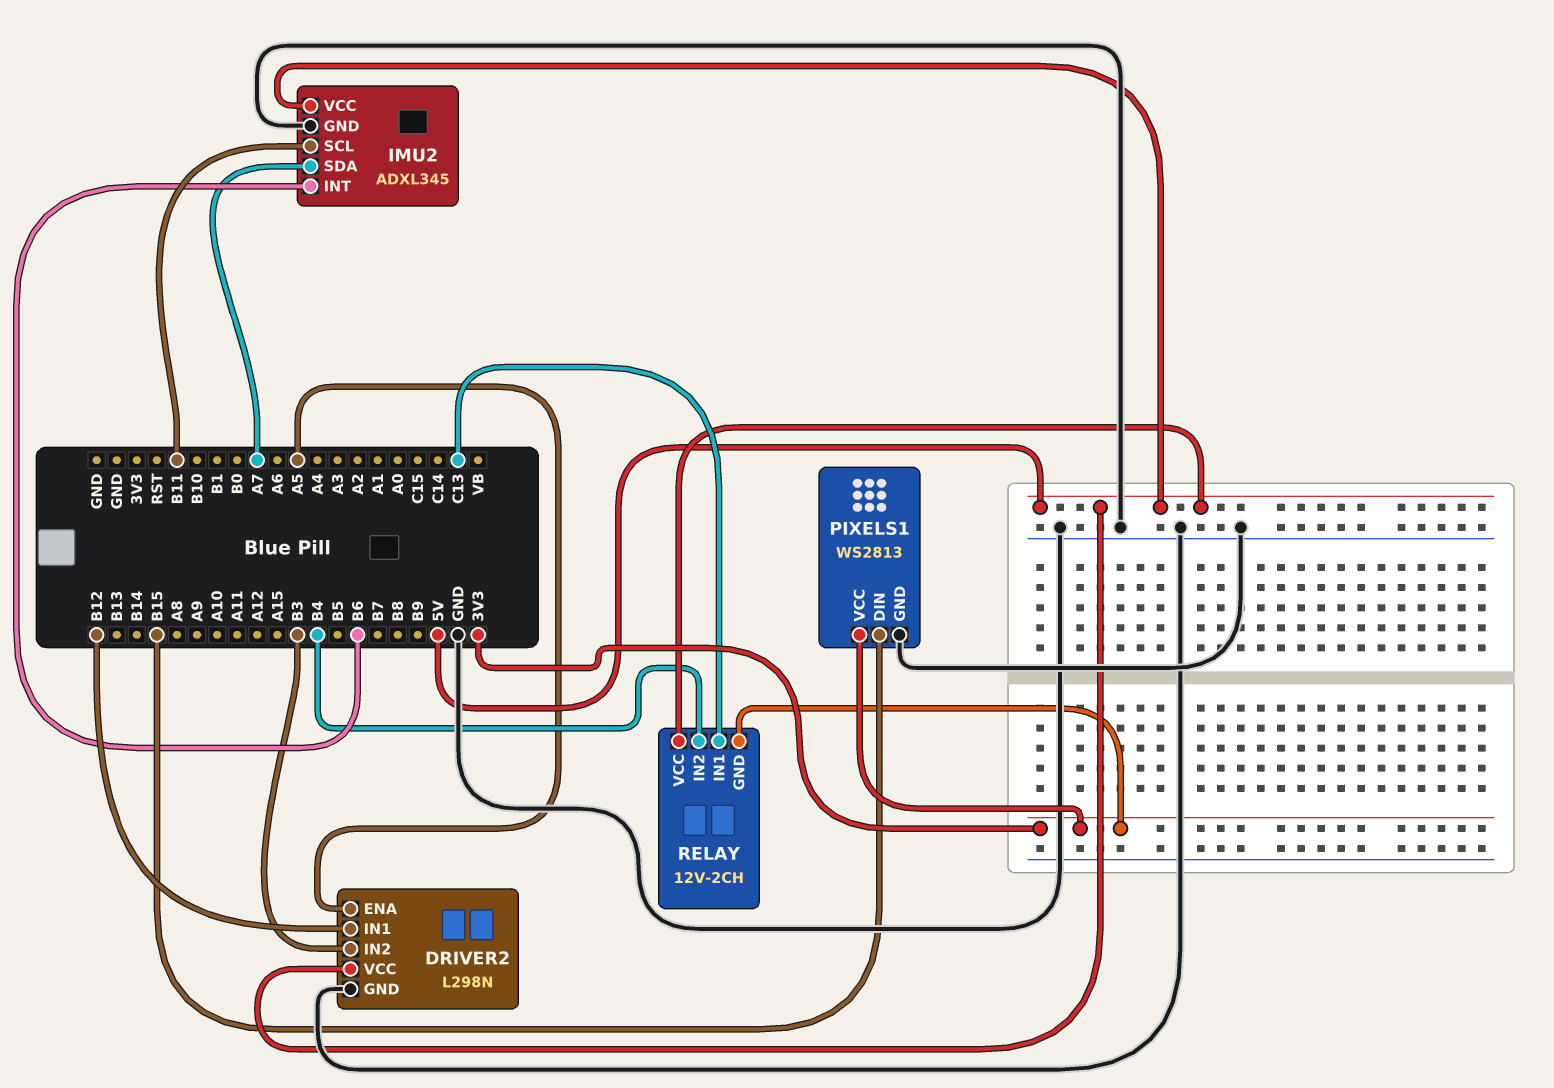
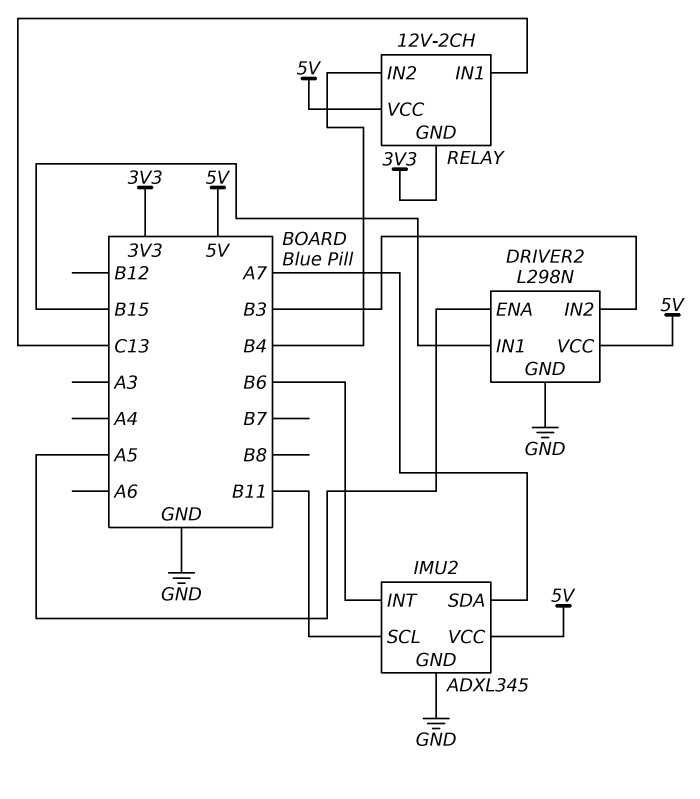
DRIVER2 pin IN1: B12 -> B15
PIXELS1: WS2813 -> none
PIXELS1 pin DIN: B15 -> none
PIXELS1 pin GND: GND -> none
PIXELS1 pin VCC: 3V3 -> none

